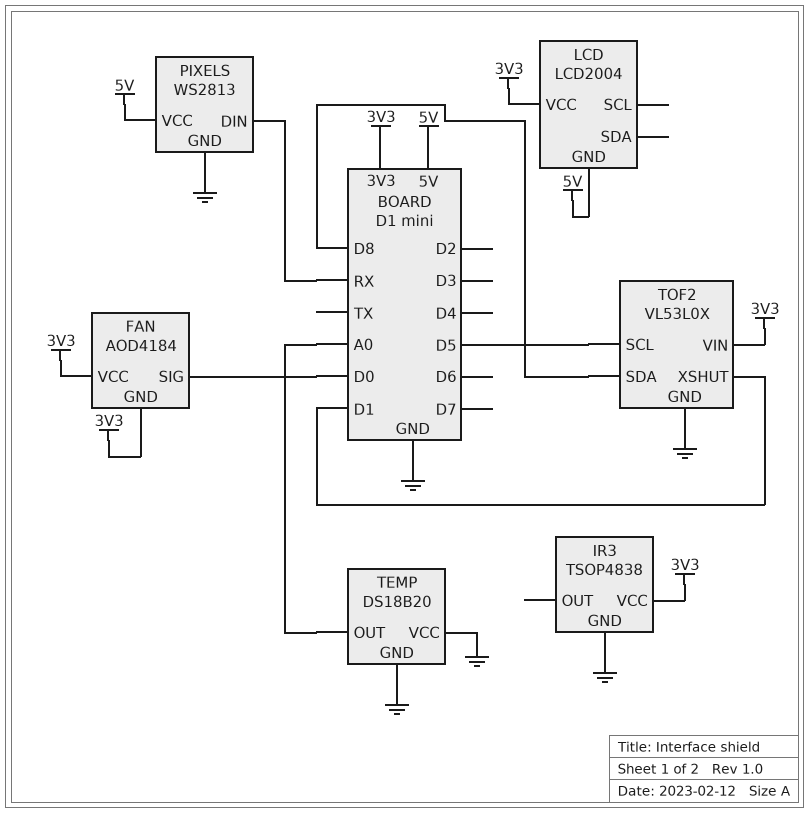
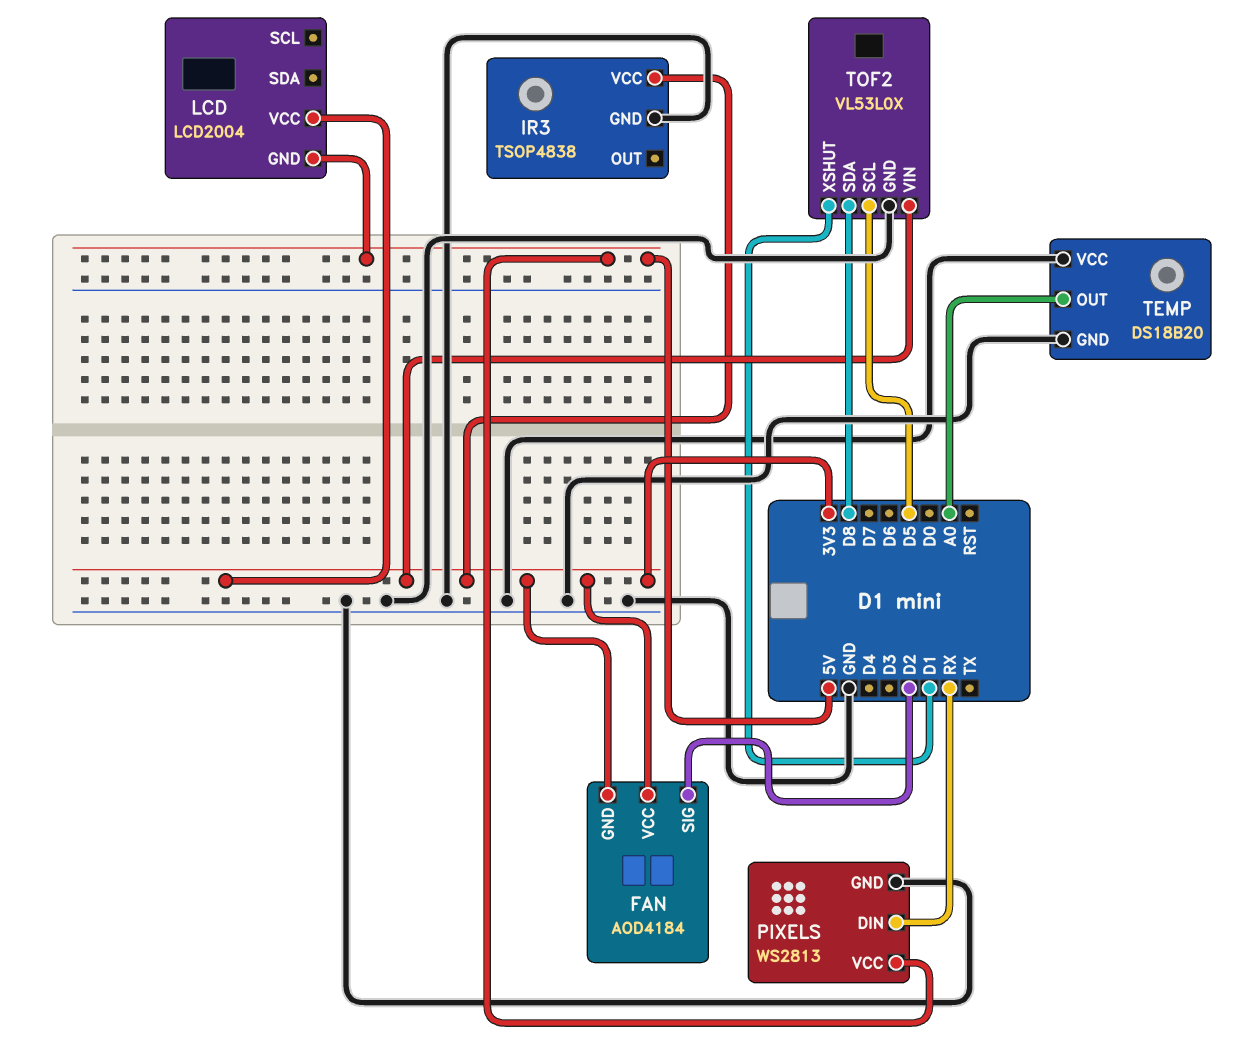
FAN pin SIG: D0 -> D2

